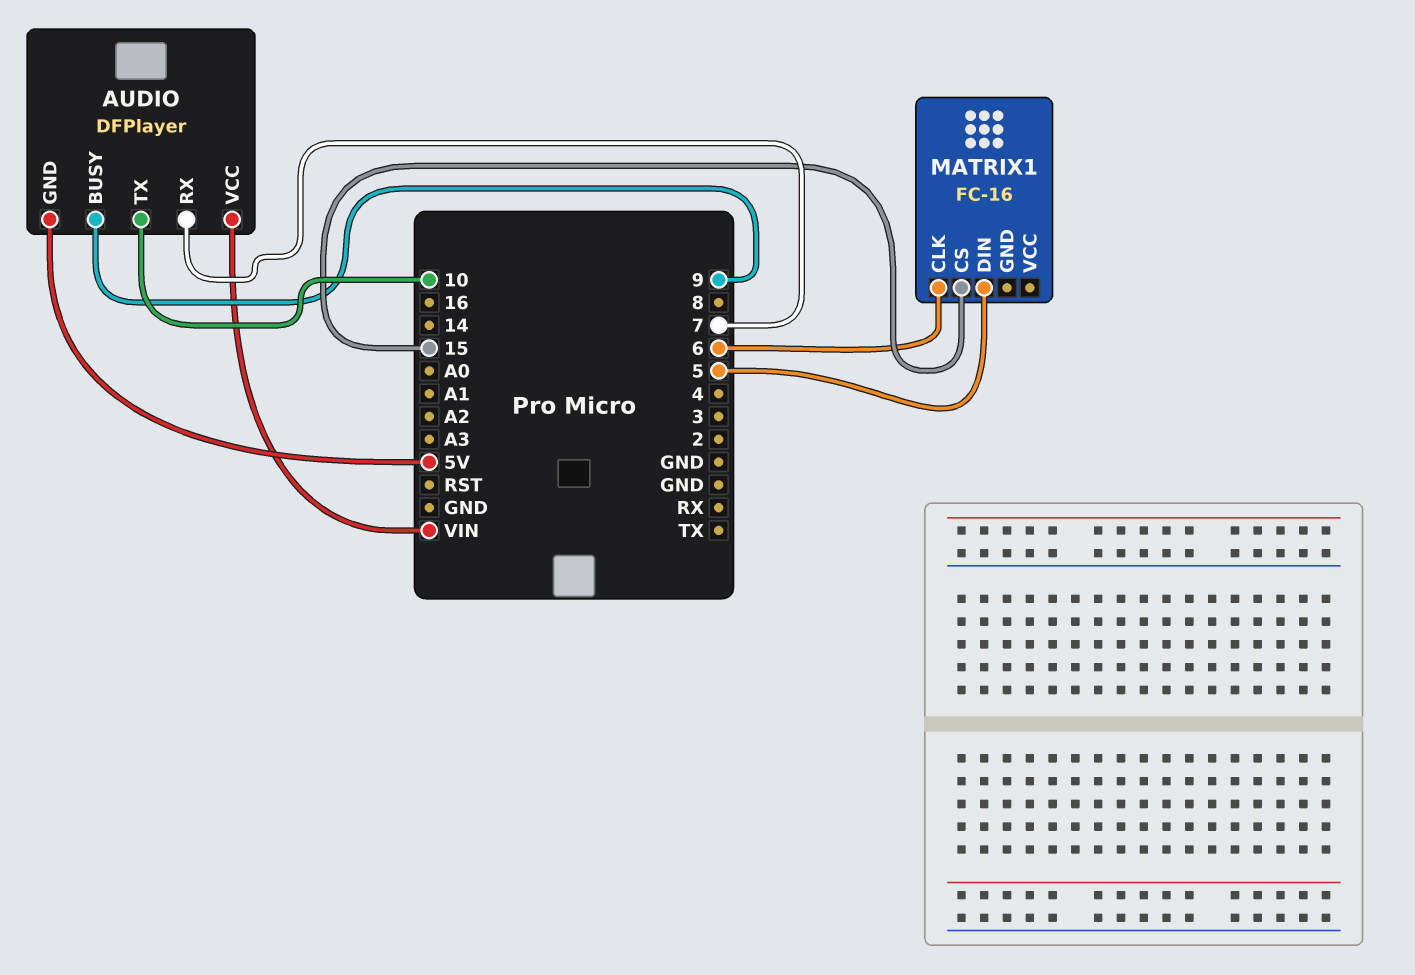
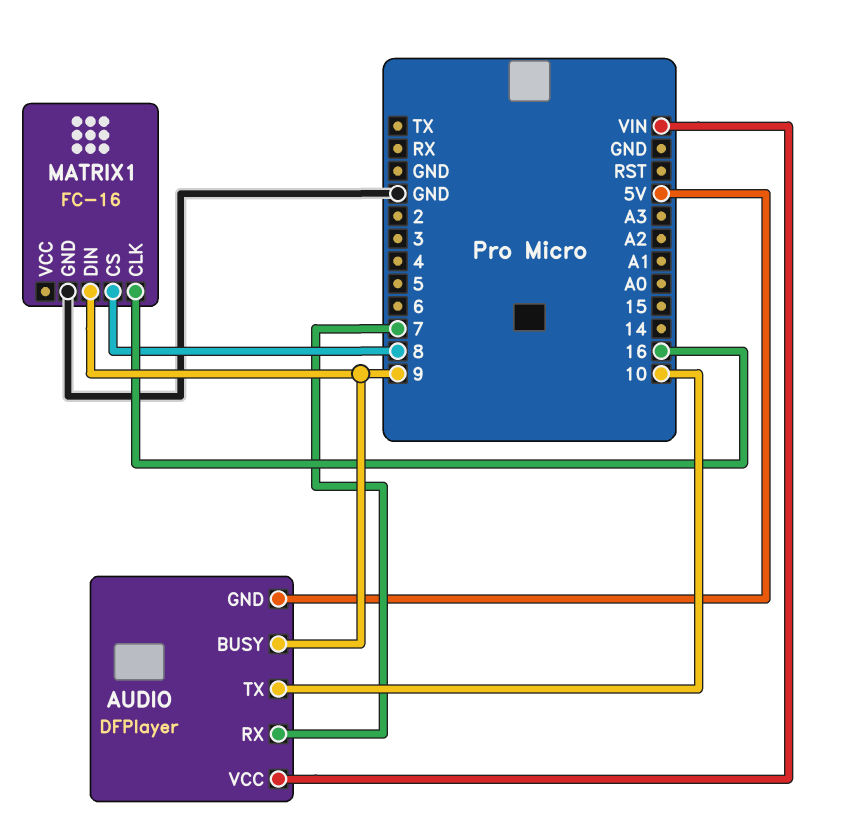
MATRIX1 pin CLK: 6 -> 16
MATRIX1 pin CS: 15 -> 8
MATRIX1 pin DIN: 5 -> 9
MATRIX1 pin GND: none -> GND

